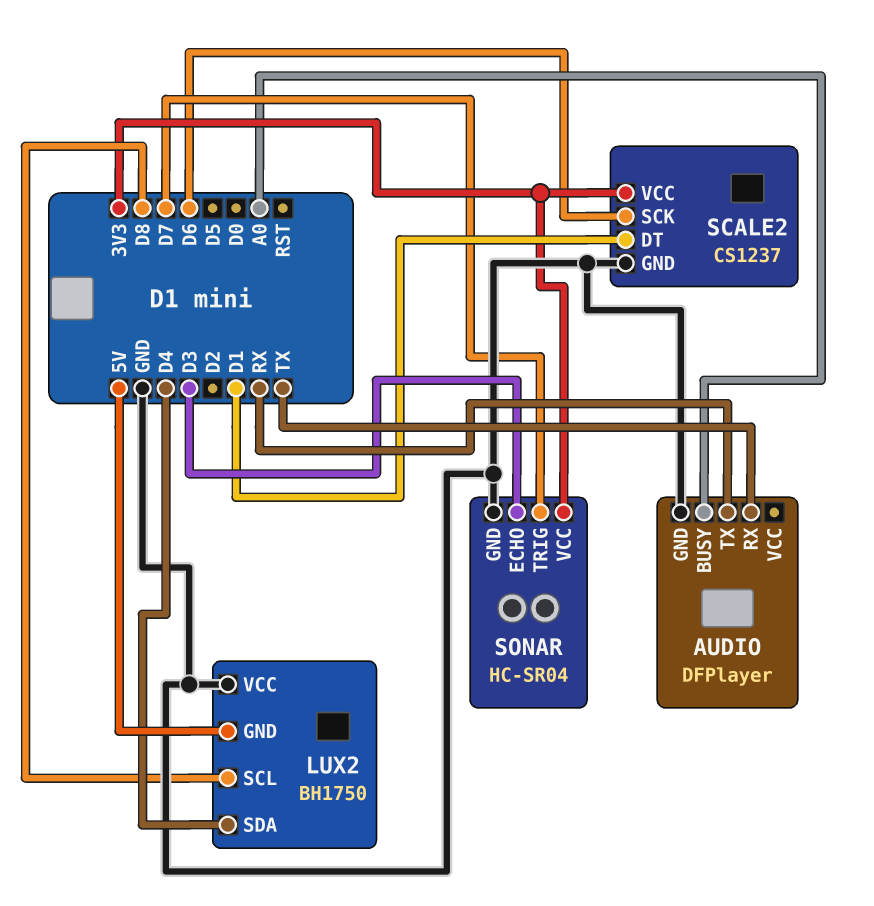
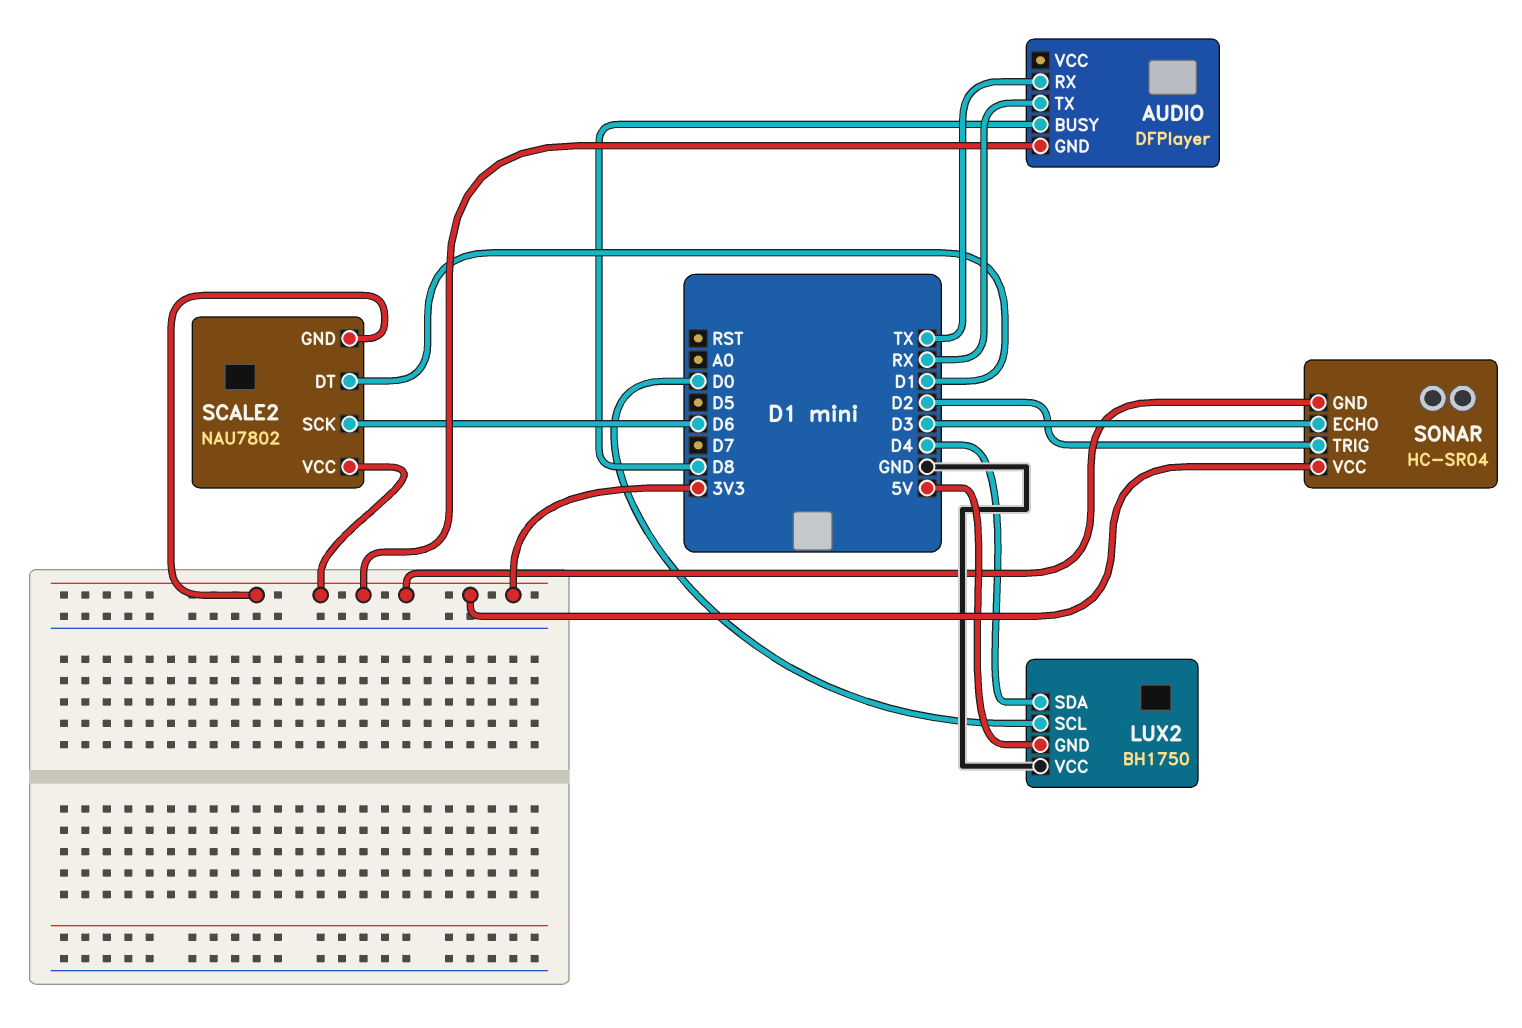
AUDIO pin BUSY: A0 -> D8
AUDIO pin GND: GND -> 3V3
LUX2 pin SCL: D8 -> D0
SCALE2: CS1237 -> NAU7802
SCALE2 pin GND: GND -> 3V3
SONAR pin GND: GND -> 3V3
SONAR pin TRIG: D7 -> D2

